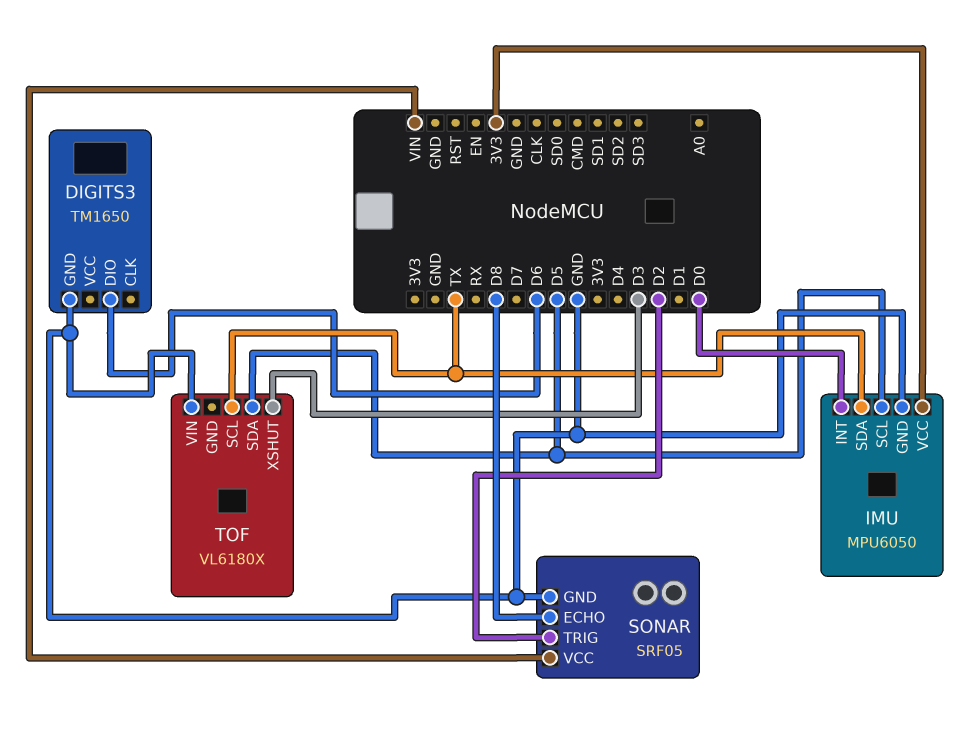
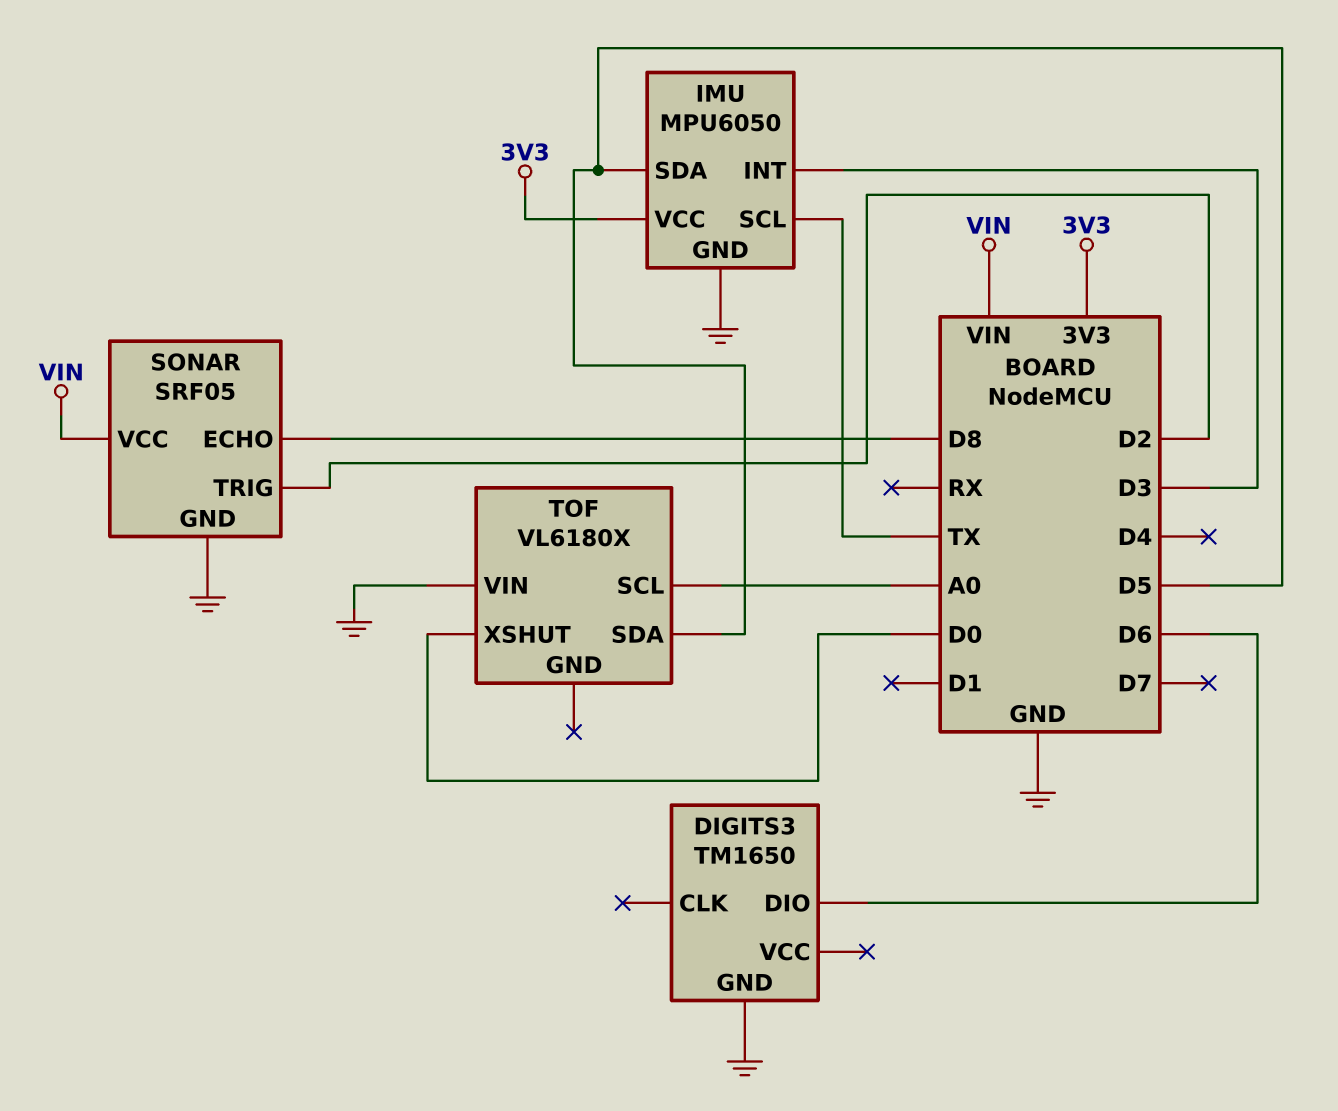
IMU pin INT: D0 -> D3
IMU pin SCL: D5 -> TX
IMU pin SDA: TX -> D5
TOF pin SCL: TX -> A0
TOF pin XSHUT: D3 -> D0

